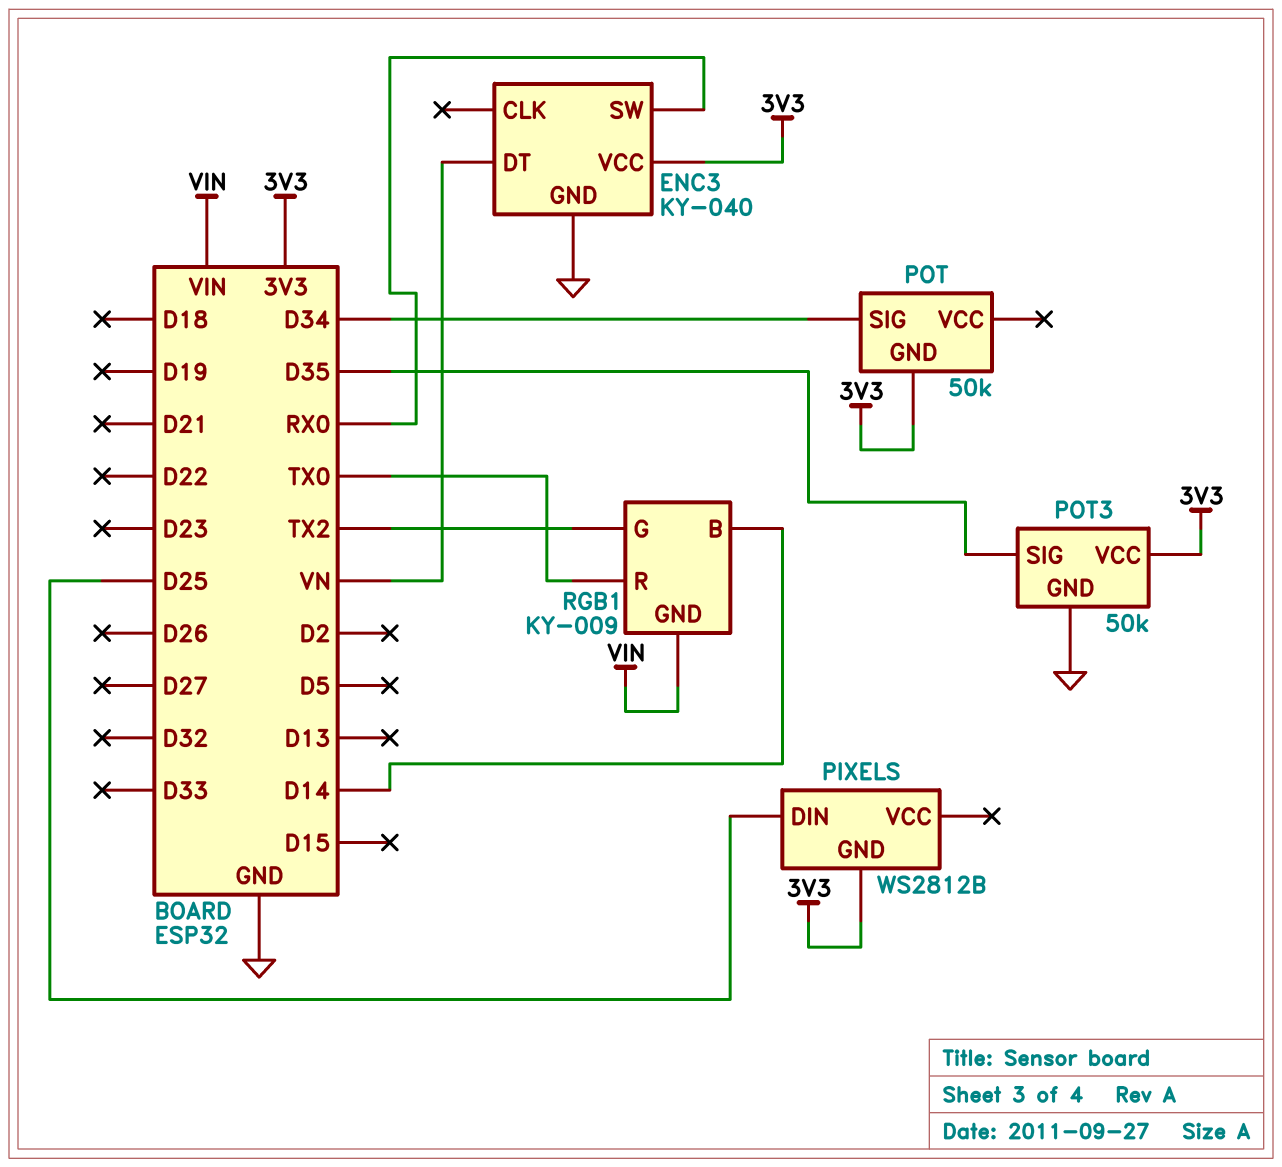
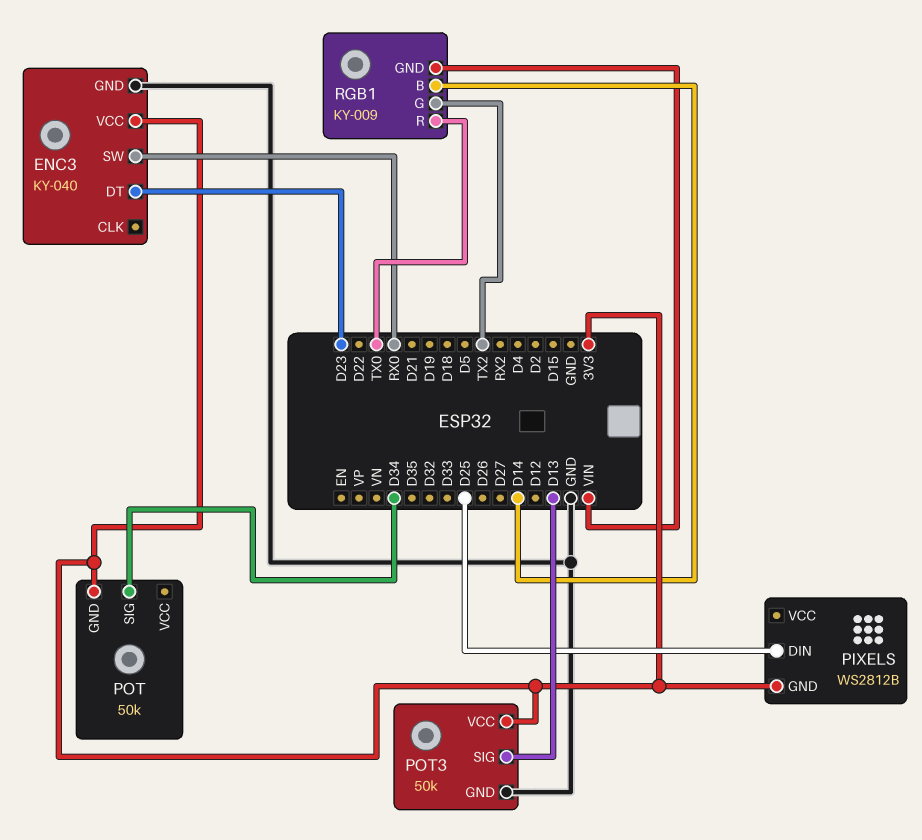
ENC3 pin DT: VN -> D23
POT3 pin SIG: D35 -> D13

